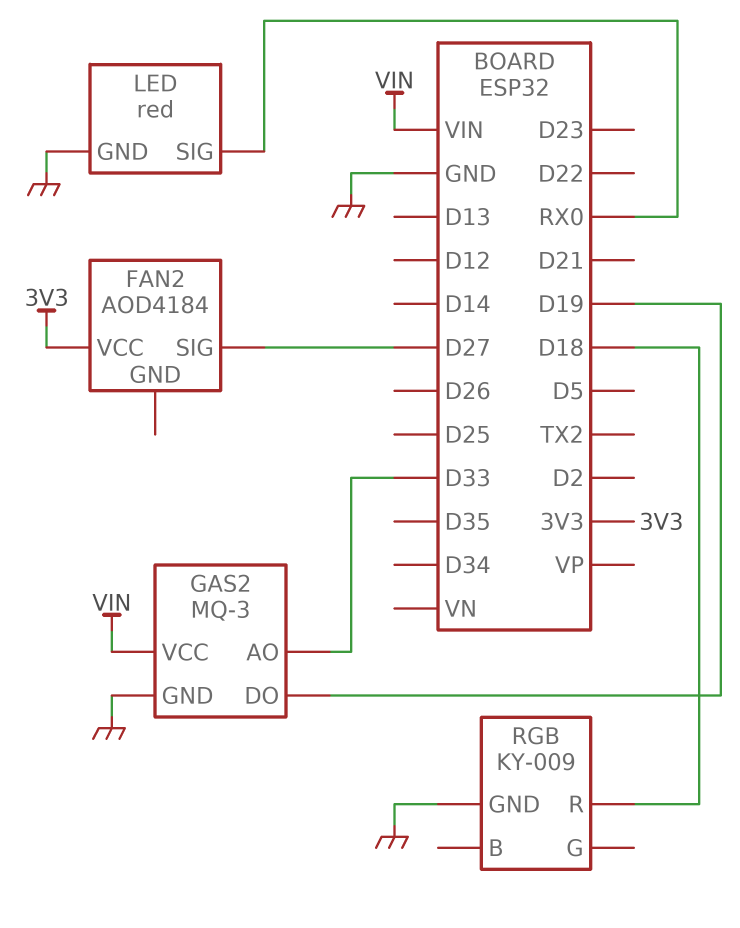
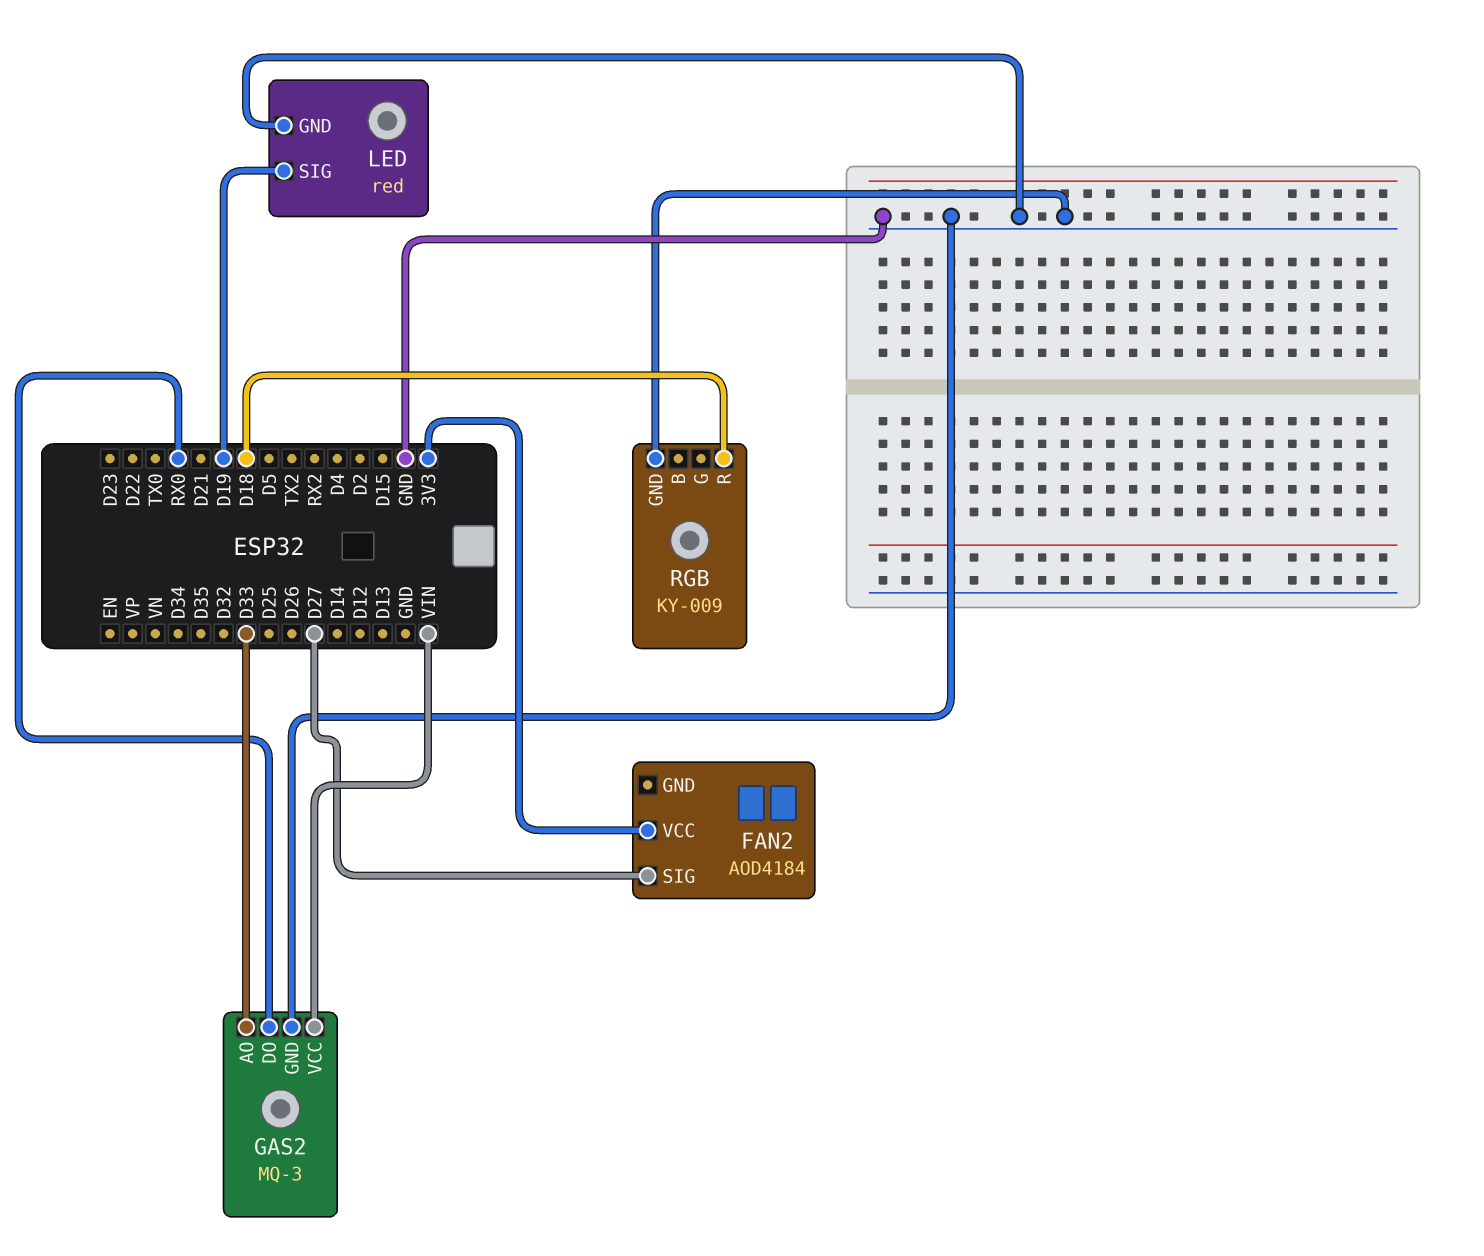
GAS2 pin DO: D19 -> RX0
LED pin SIG: RX0 -> D19

